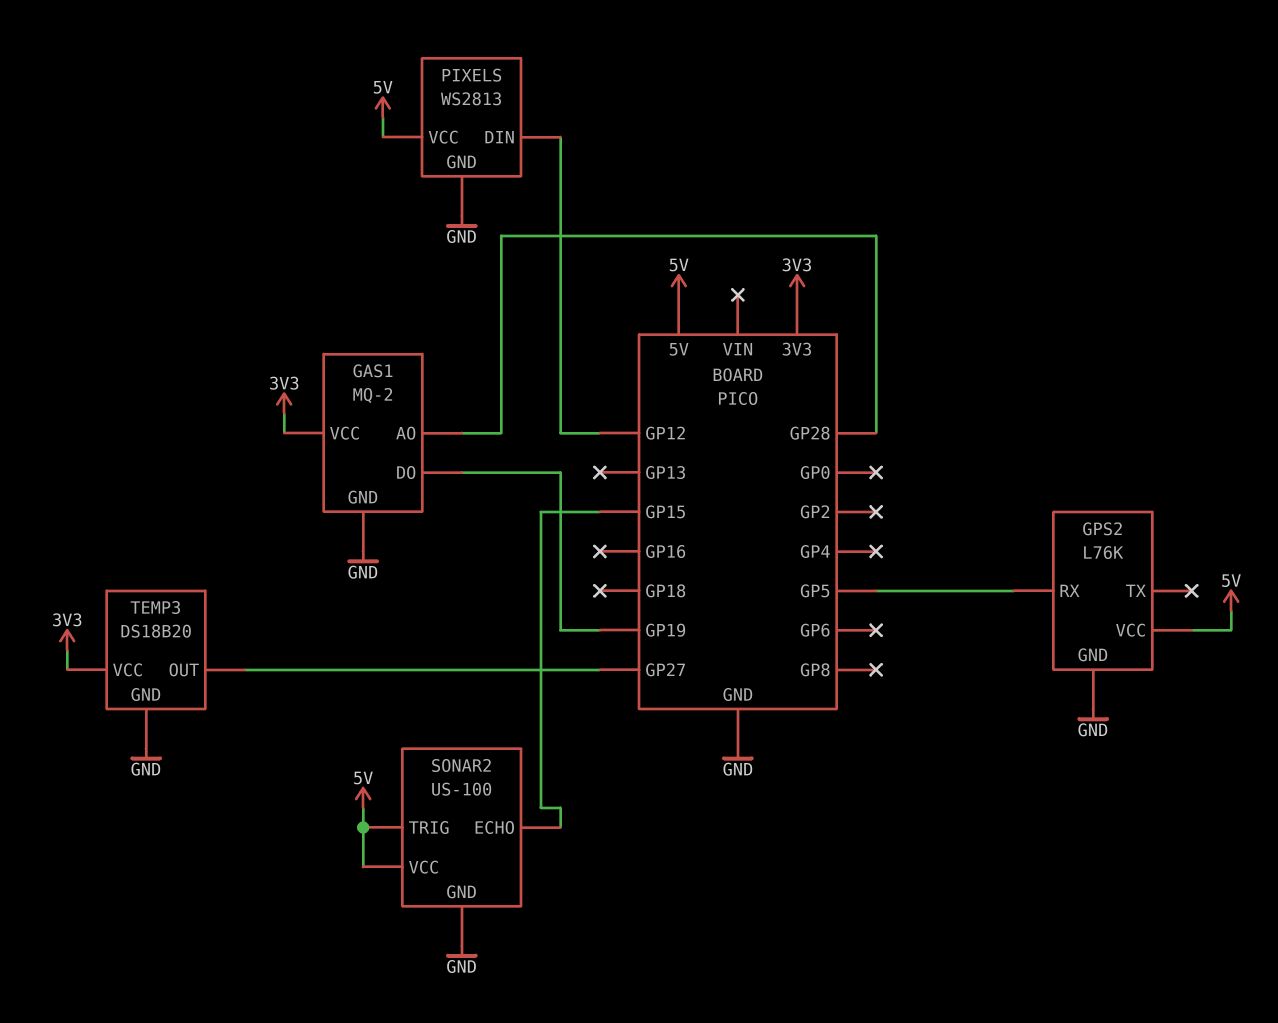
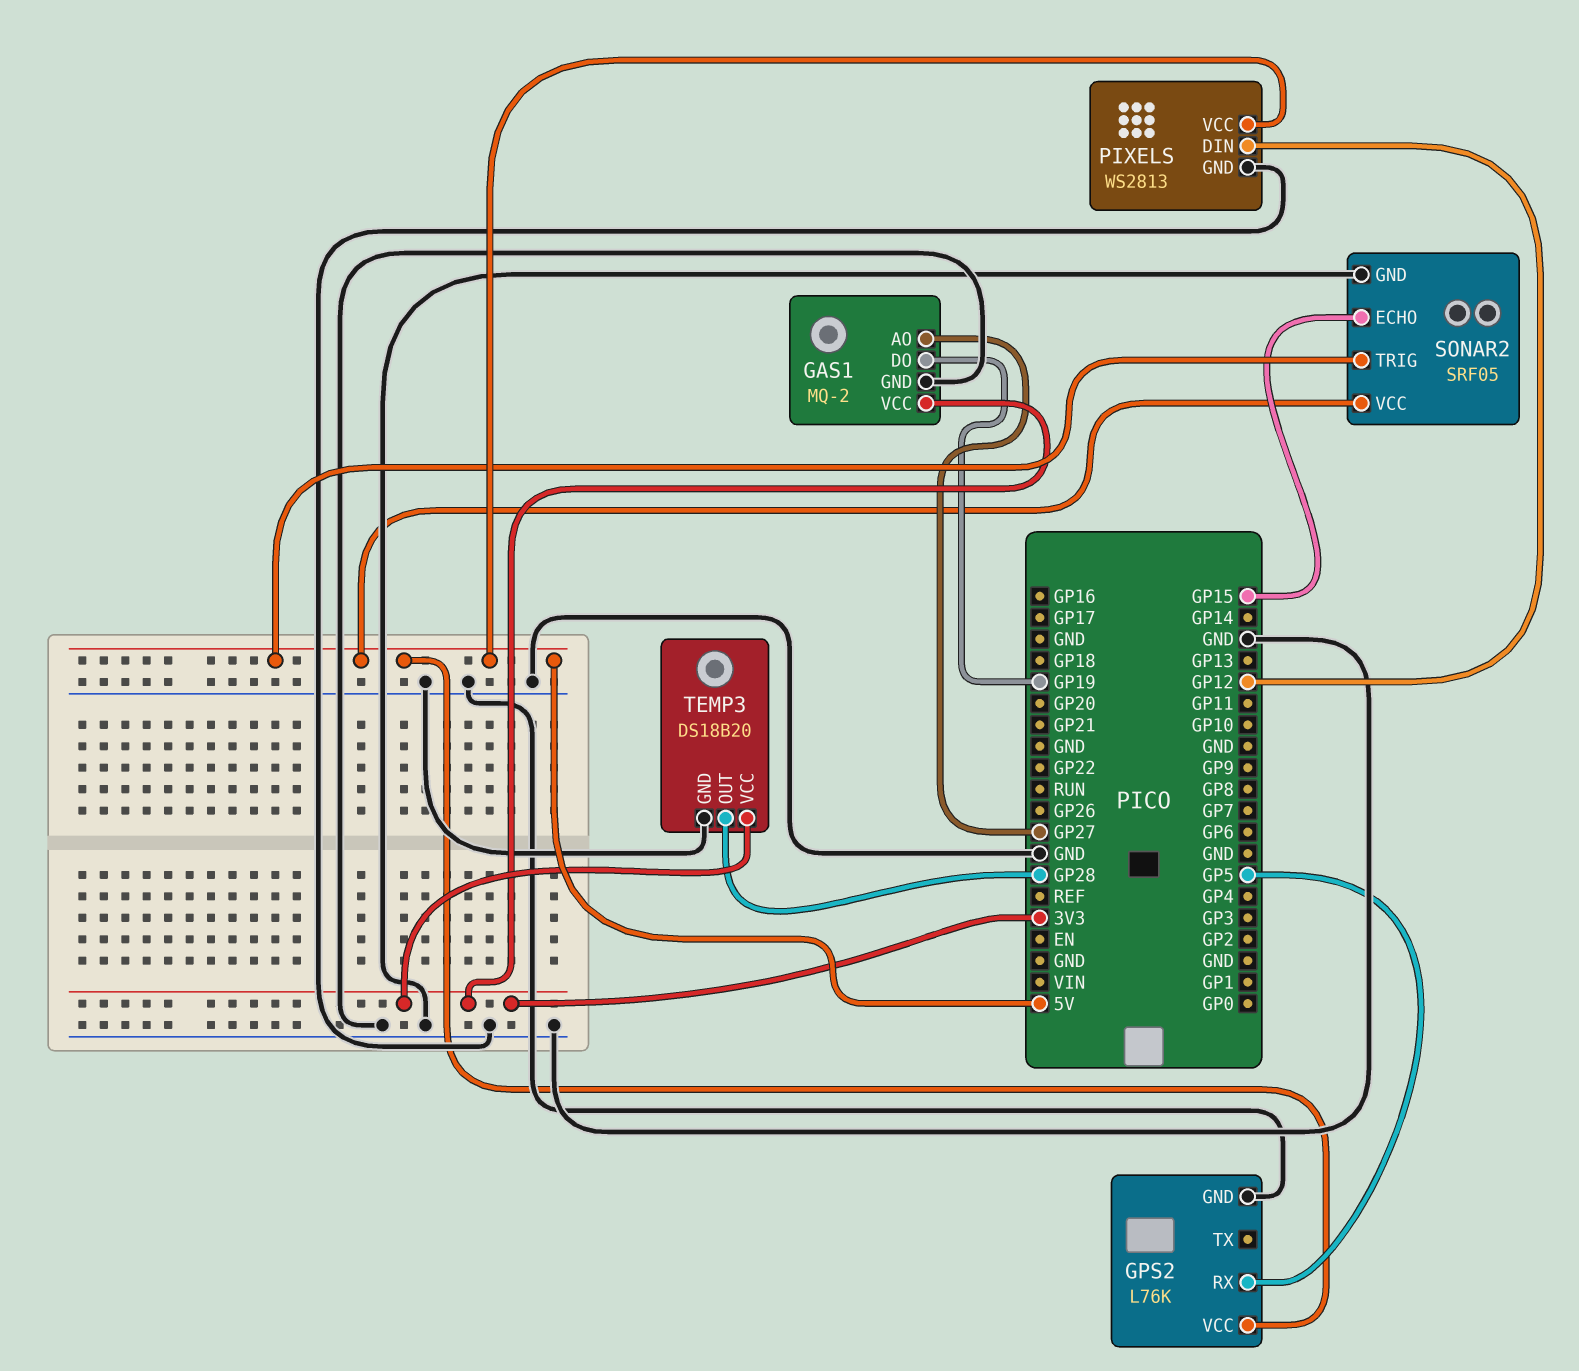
GAS1 pin AO: GP28 -> GP27
SONAR2: US-100 -> SRF05
TEMP3 pin OUT: GP27 -> GP28

